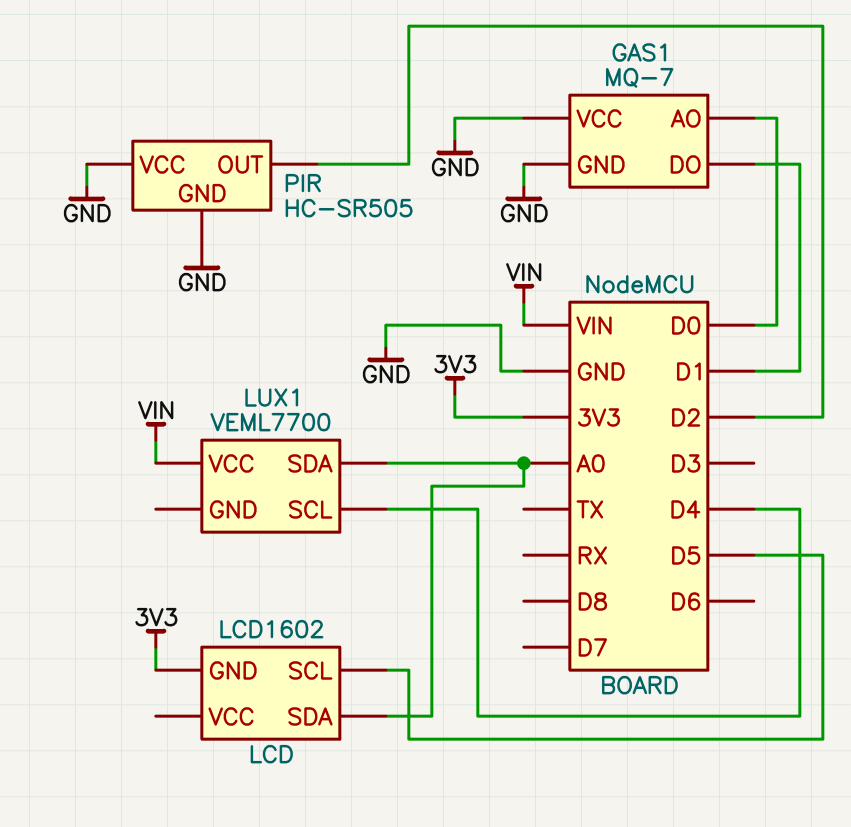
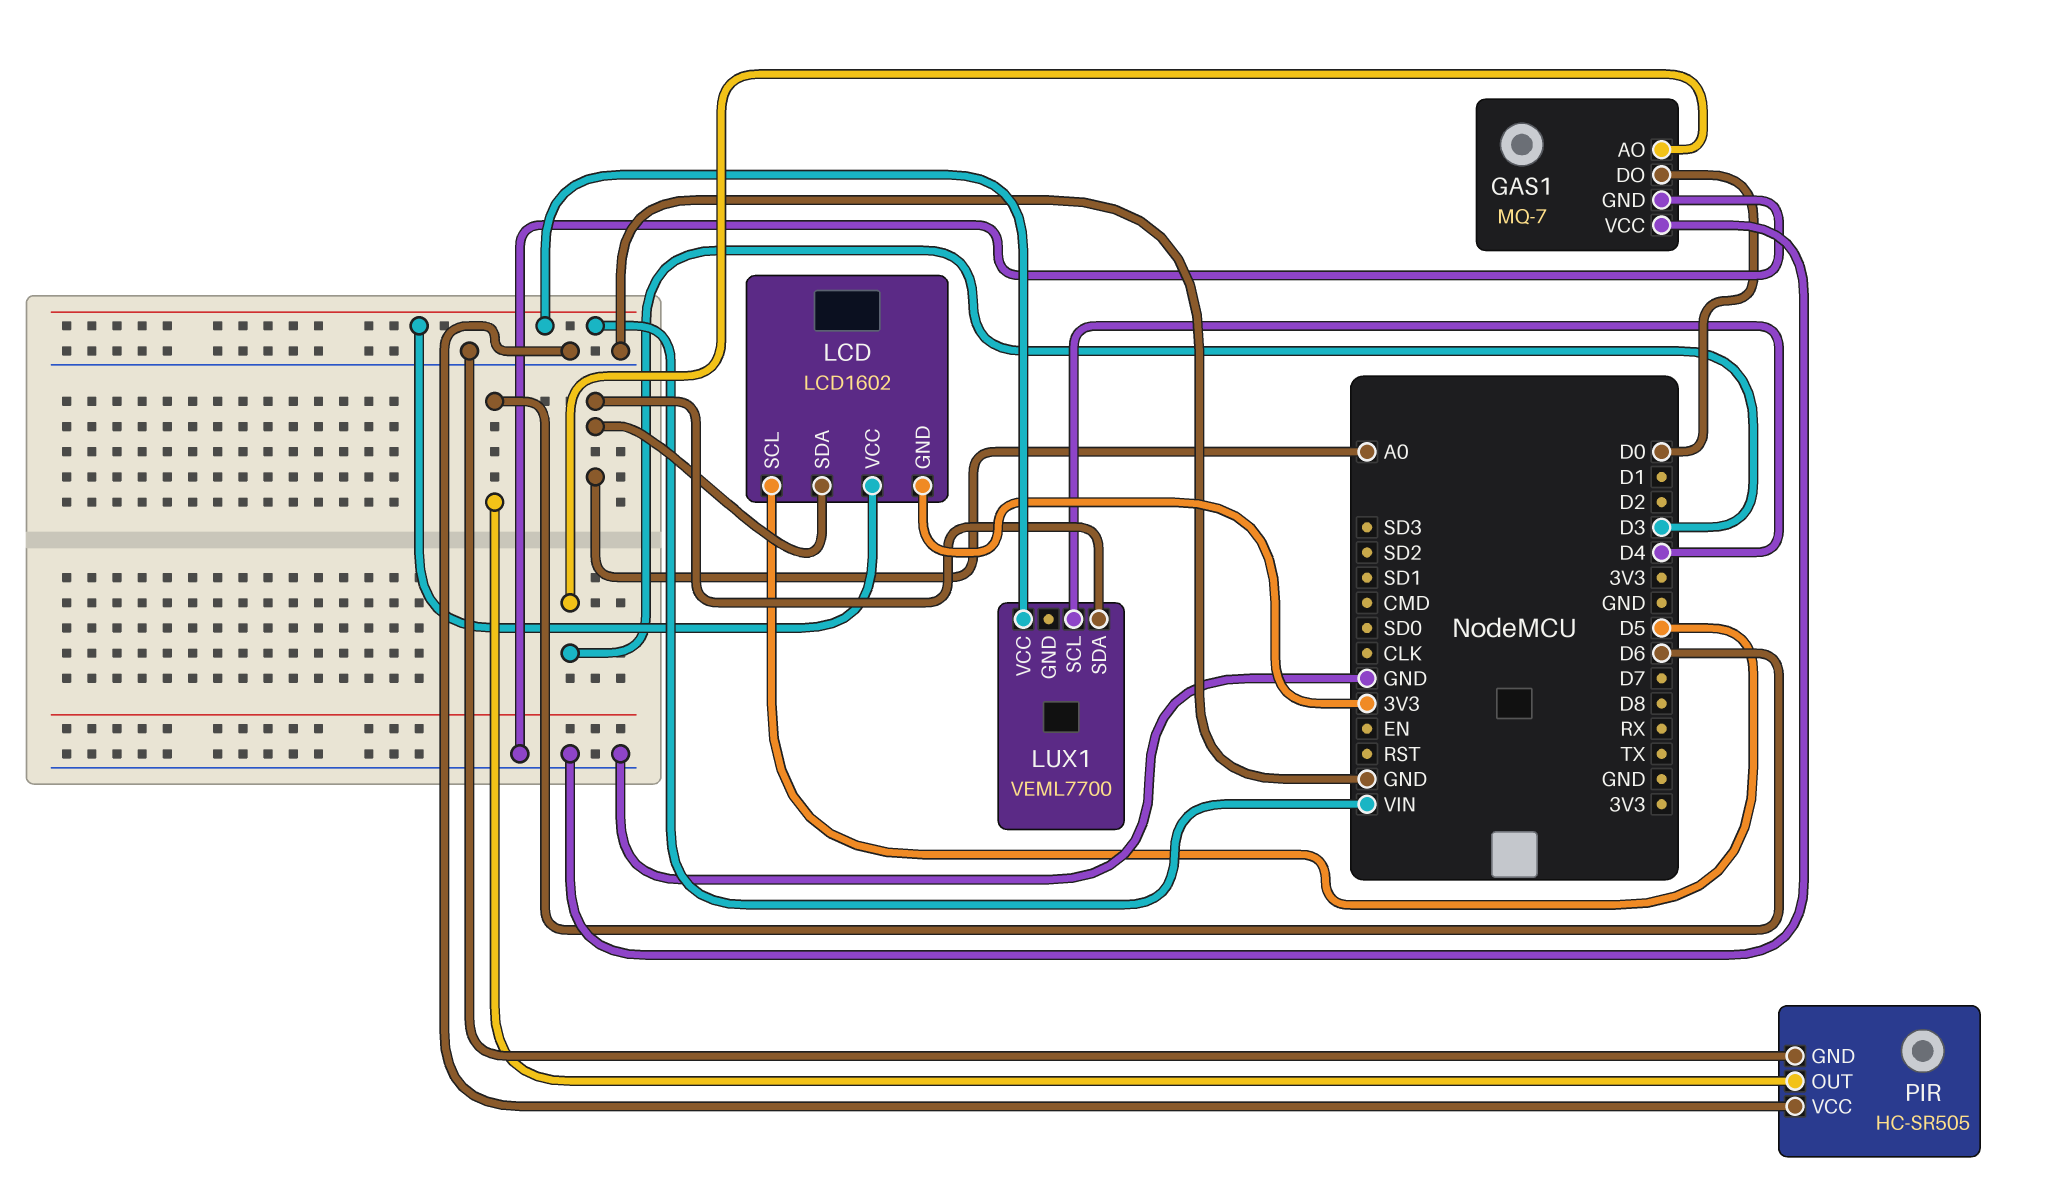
GAS1 pin AO: D0 -> D3
GAS1 pin DO: D1 -> D0
LCD pin VCC: none -> VIN
PIR pin OUT: D2 -> D6

